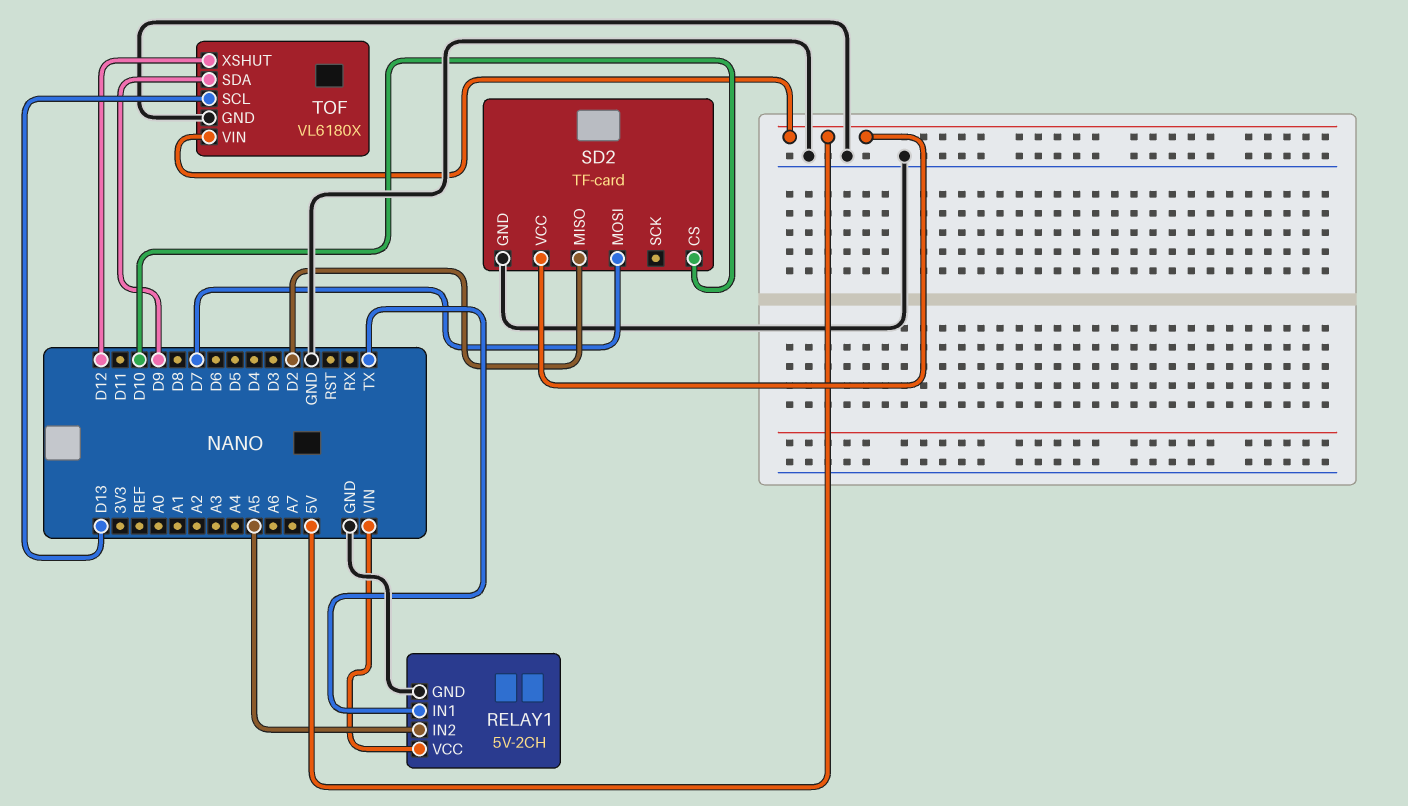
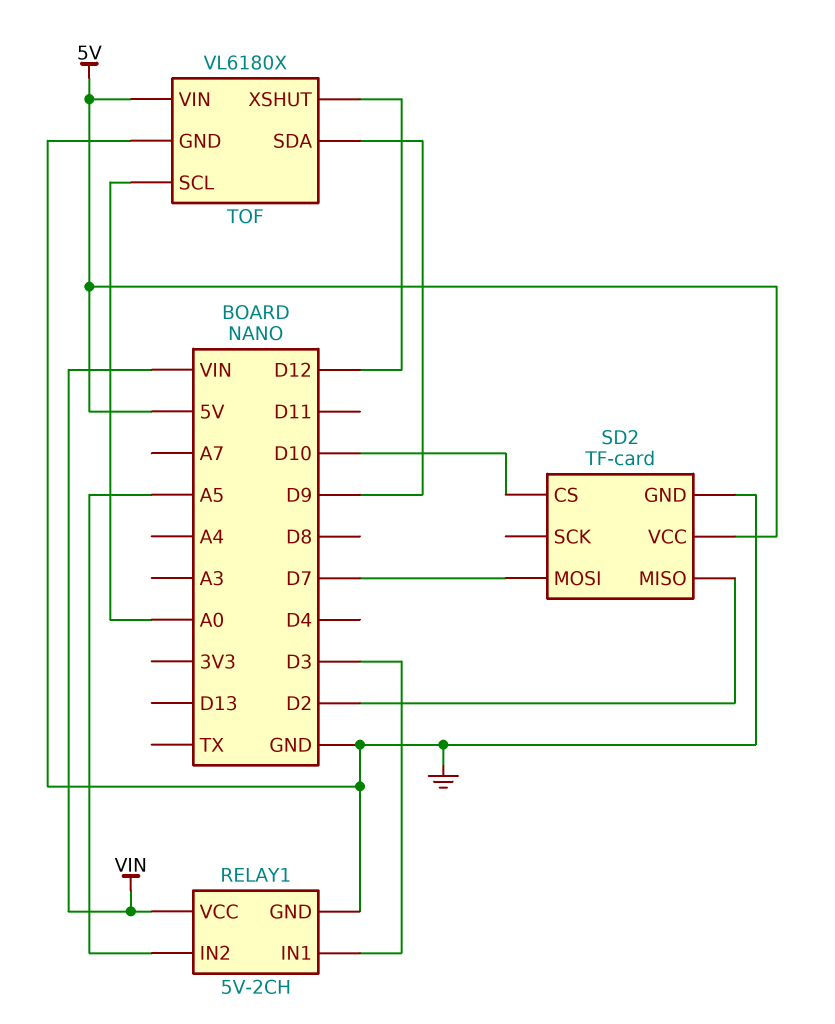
RELAY1 pin IN1: TX -> D3
TOF pin SCL: D13 -> A0

